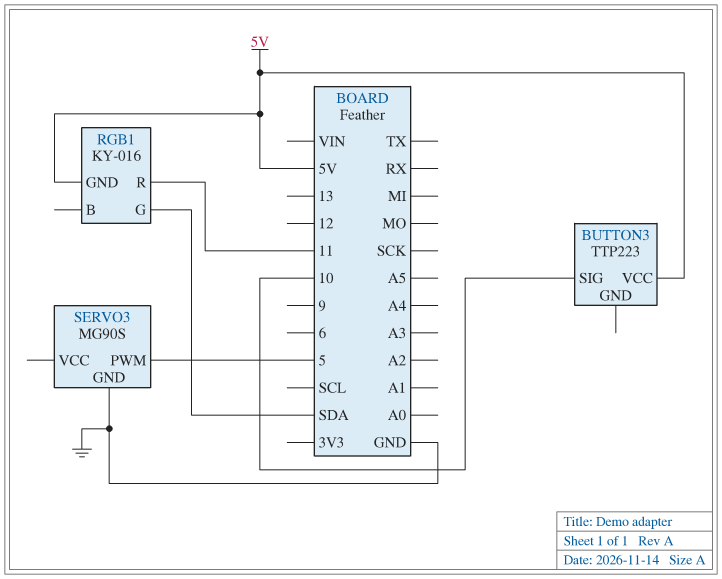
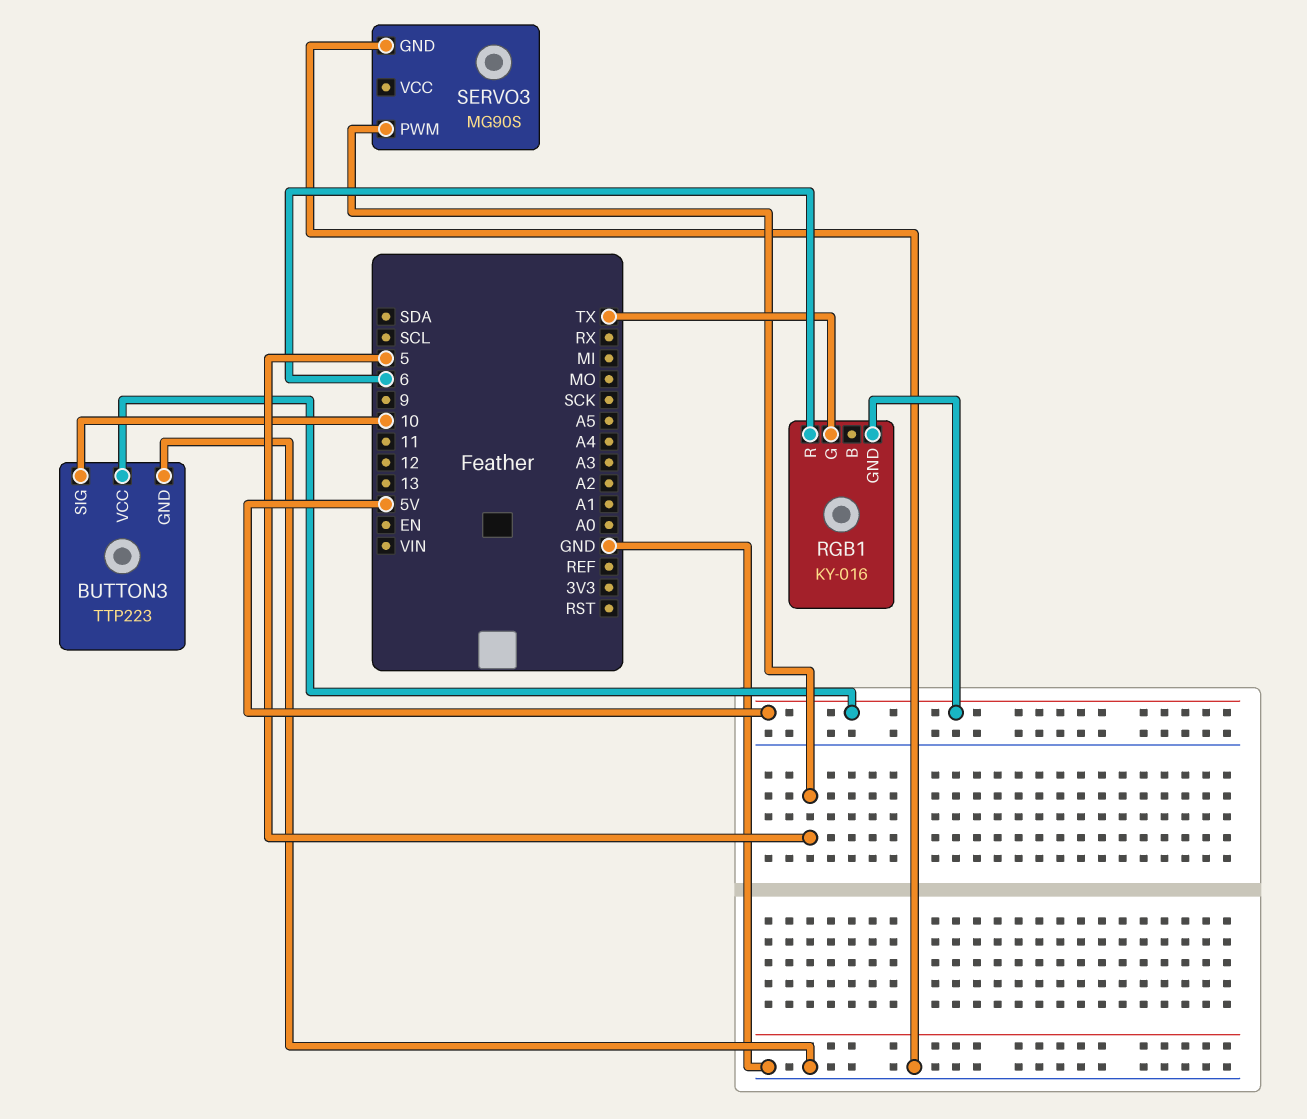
BUTTON3 pin GND: none -> GND
RGB1 pin G: SDA -> TX
RGB1 pin R: 11 -> 6

